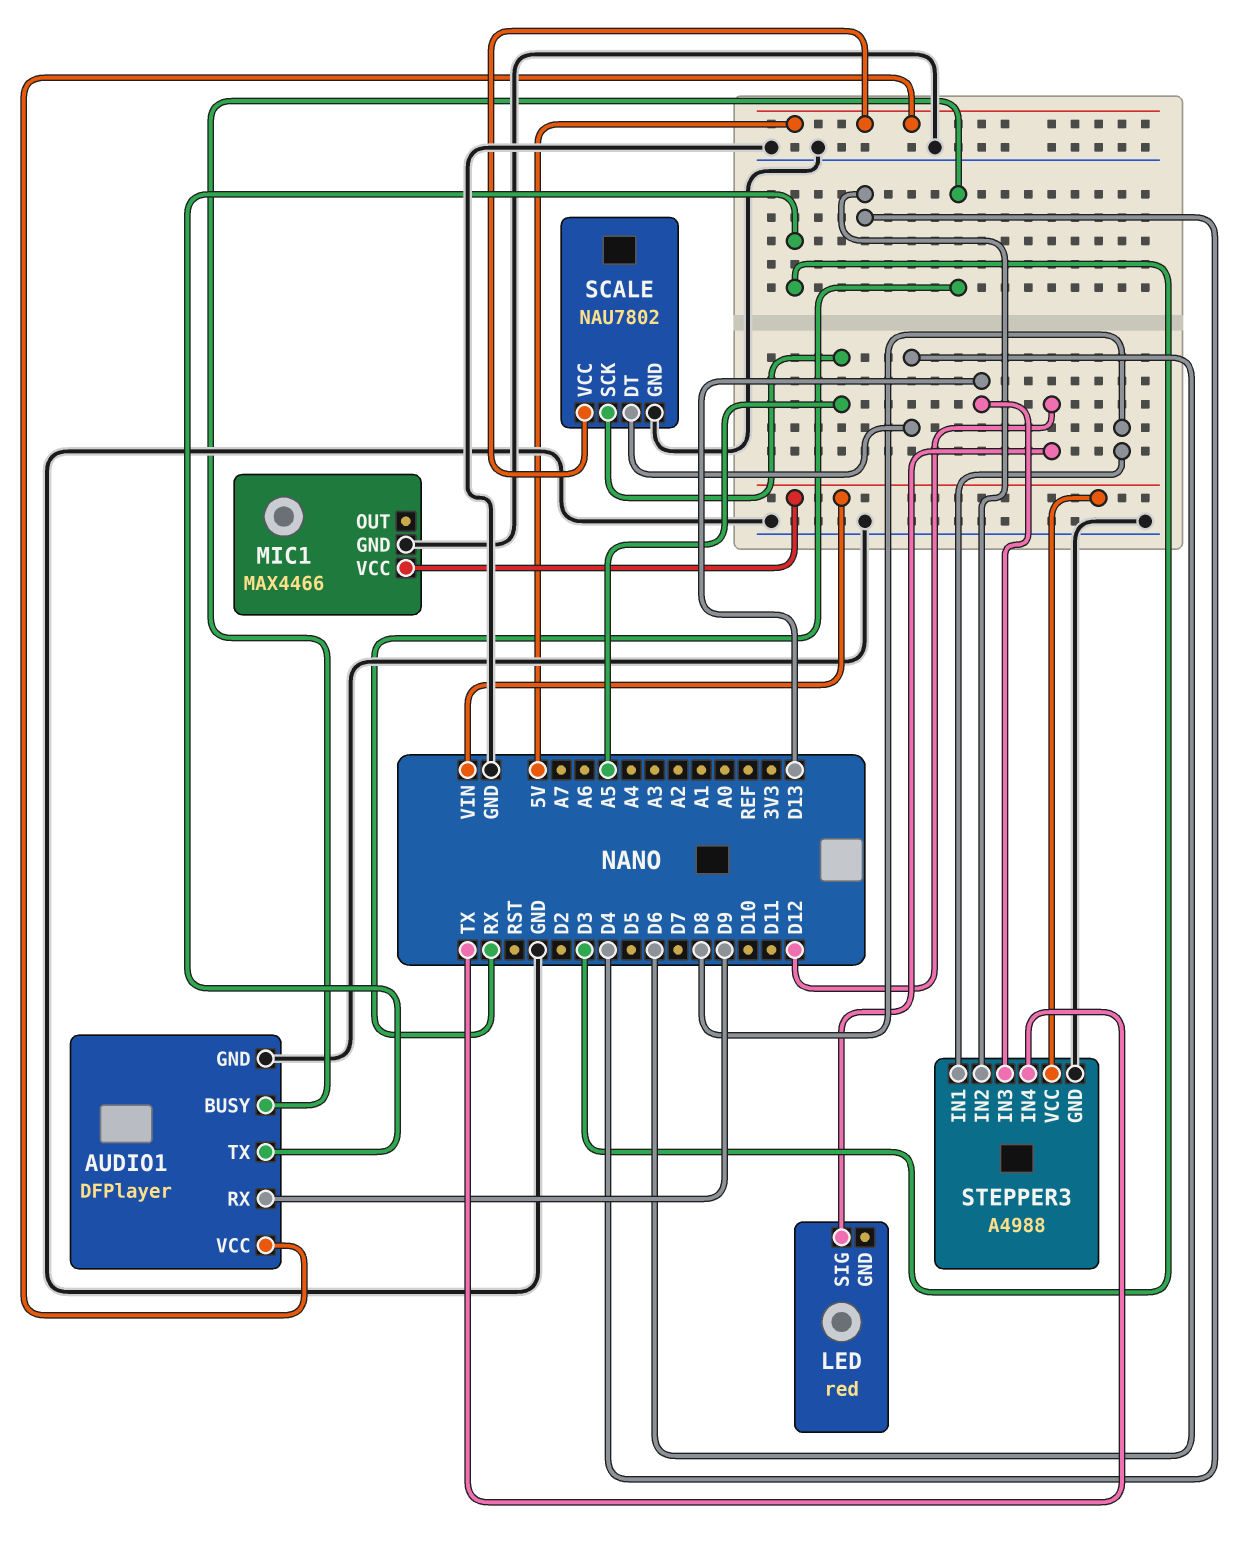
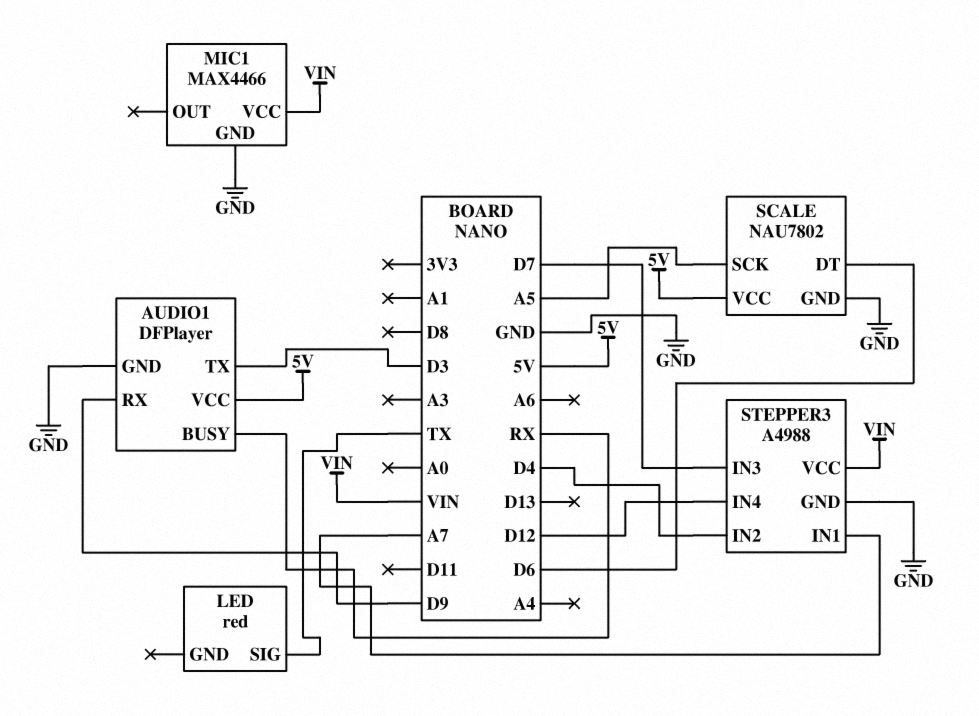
LED pin SIG: D12 -> TX
STEPPER3 pin IN1: D8 -> A7
STEPPER3 pin IN3: D13 -> D7
STEPPER3 pin IN4: TX -> D12

